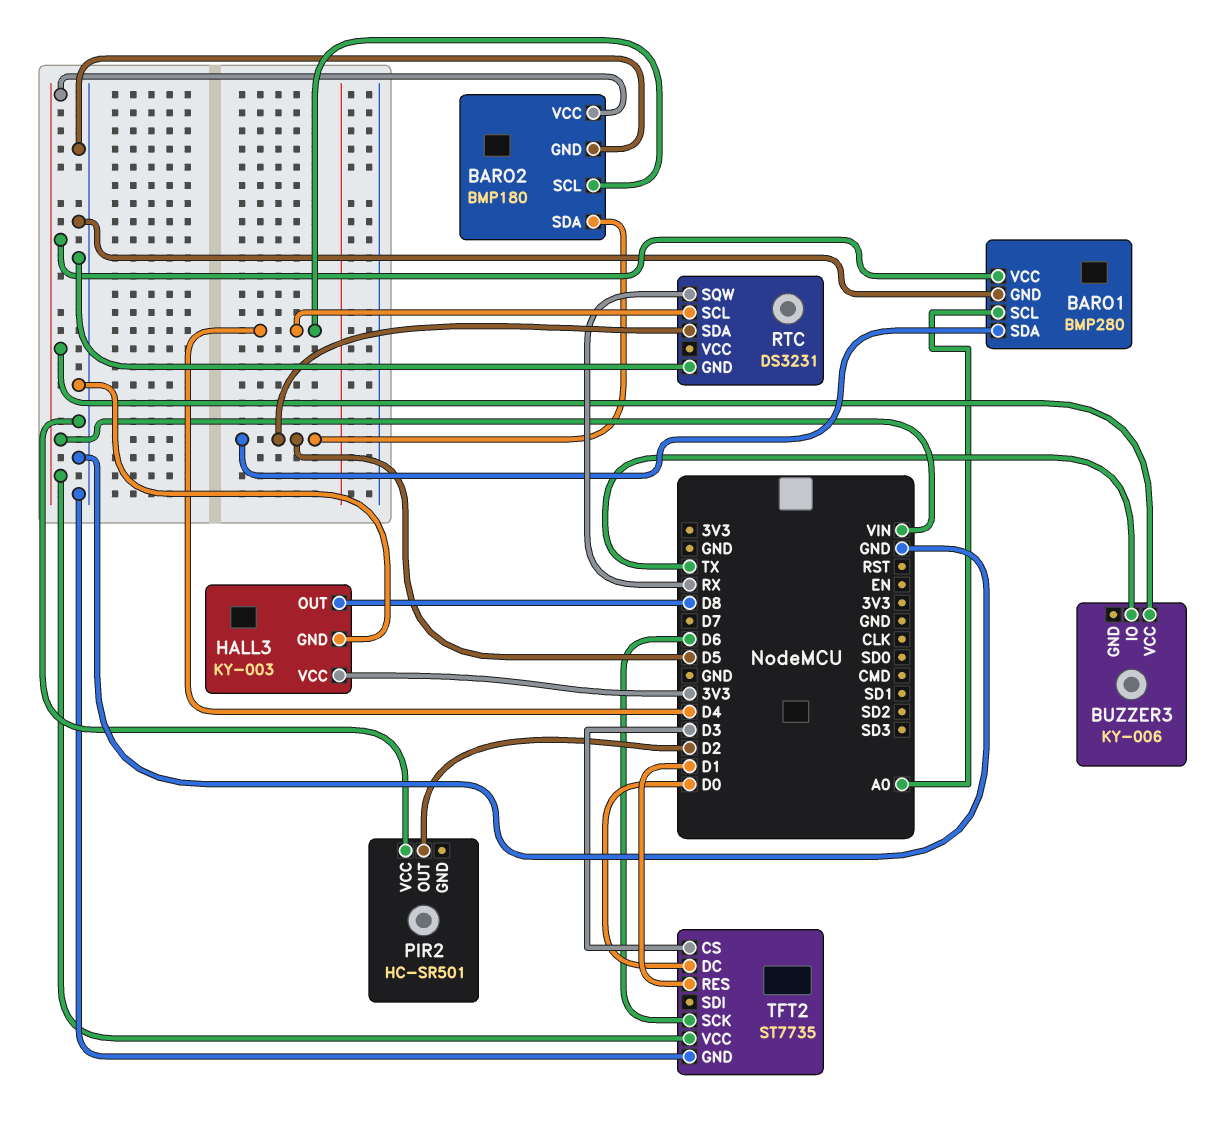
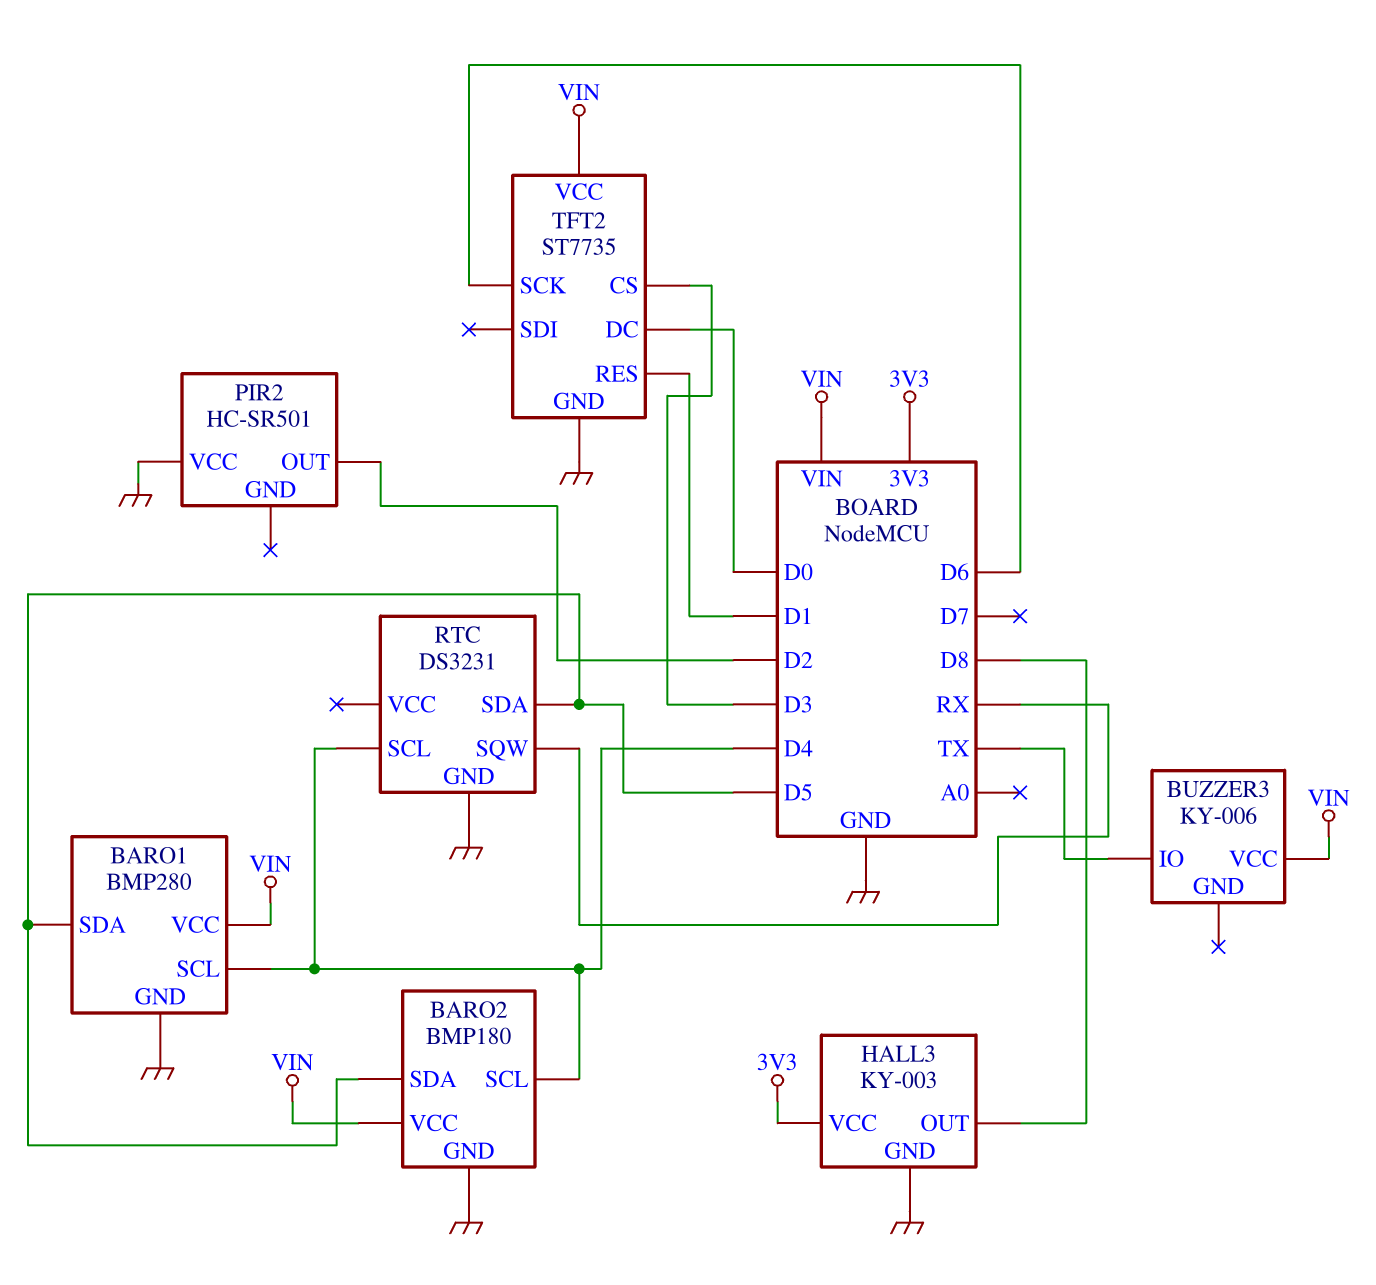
BARO1 pin SCL: A0 -> D4

